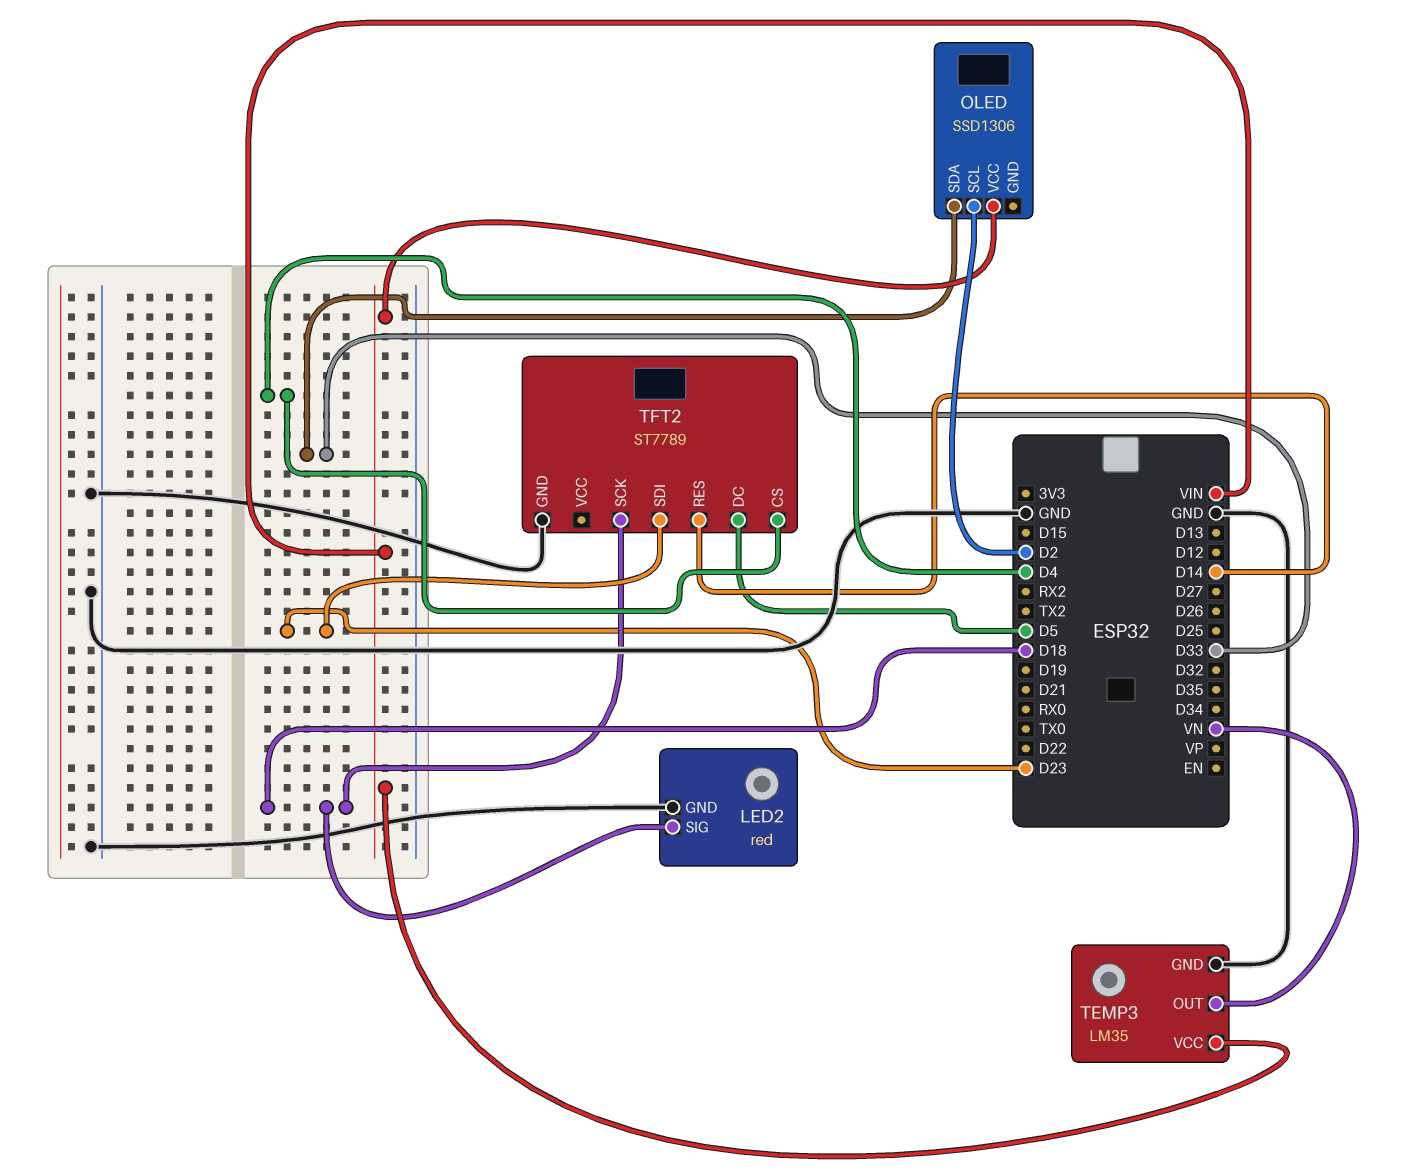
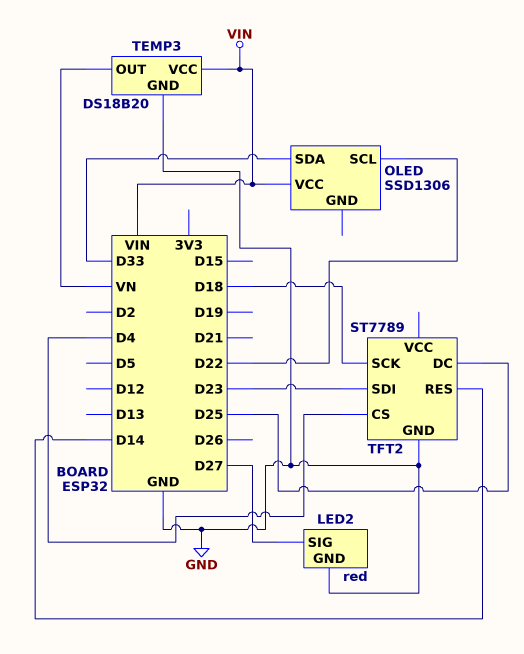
LED2 pin SIG: D18 -> D27
OLED pin SCL: D2 -> D22
TEMP3: LM35 -> DS18B20
TFT2 pin DC: D5 -> D25

